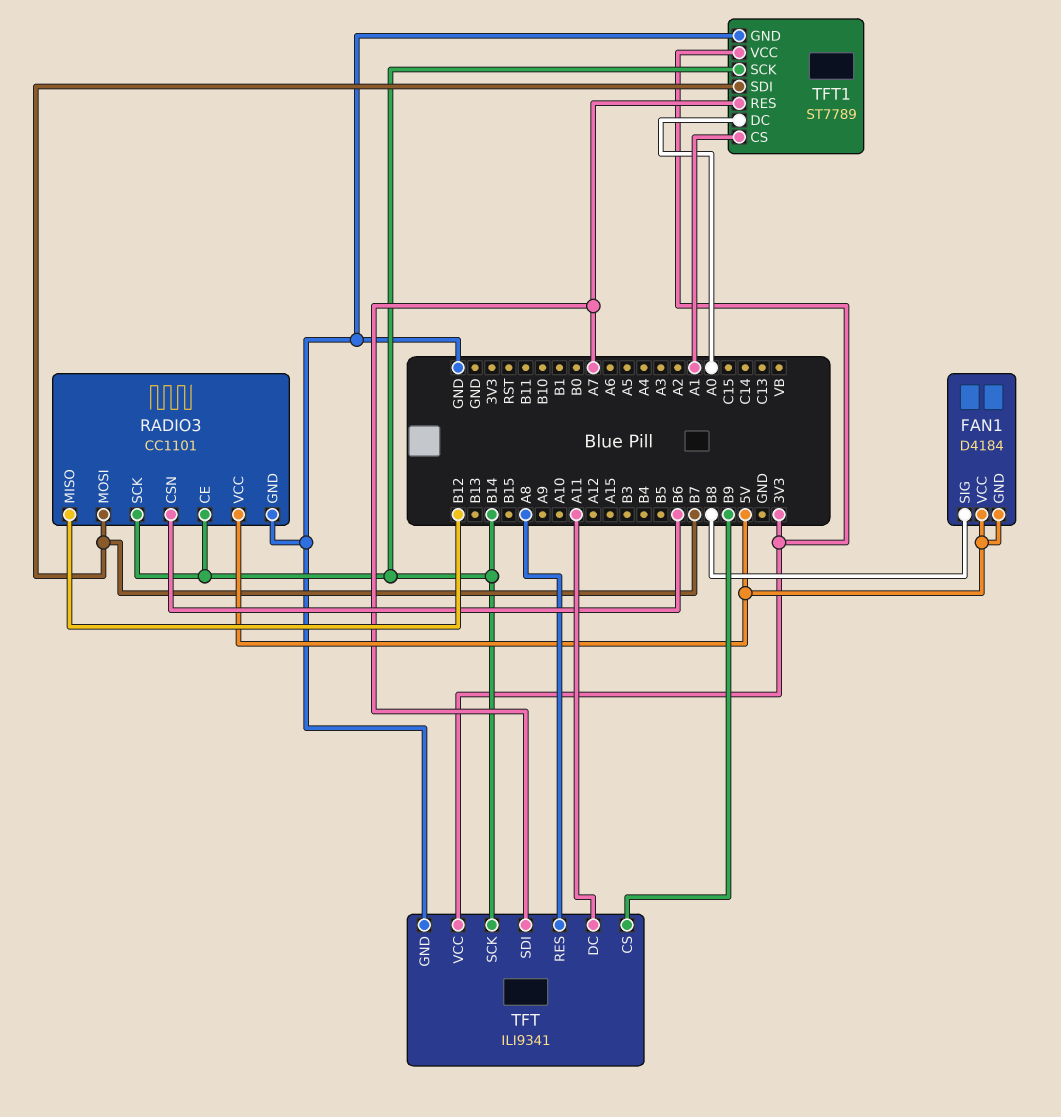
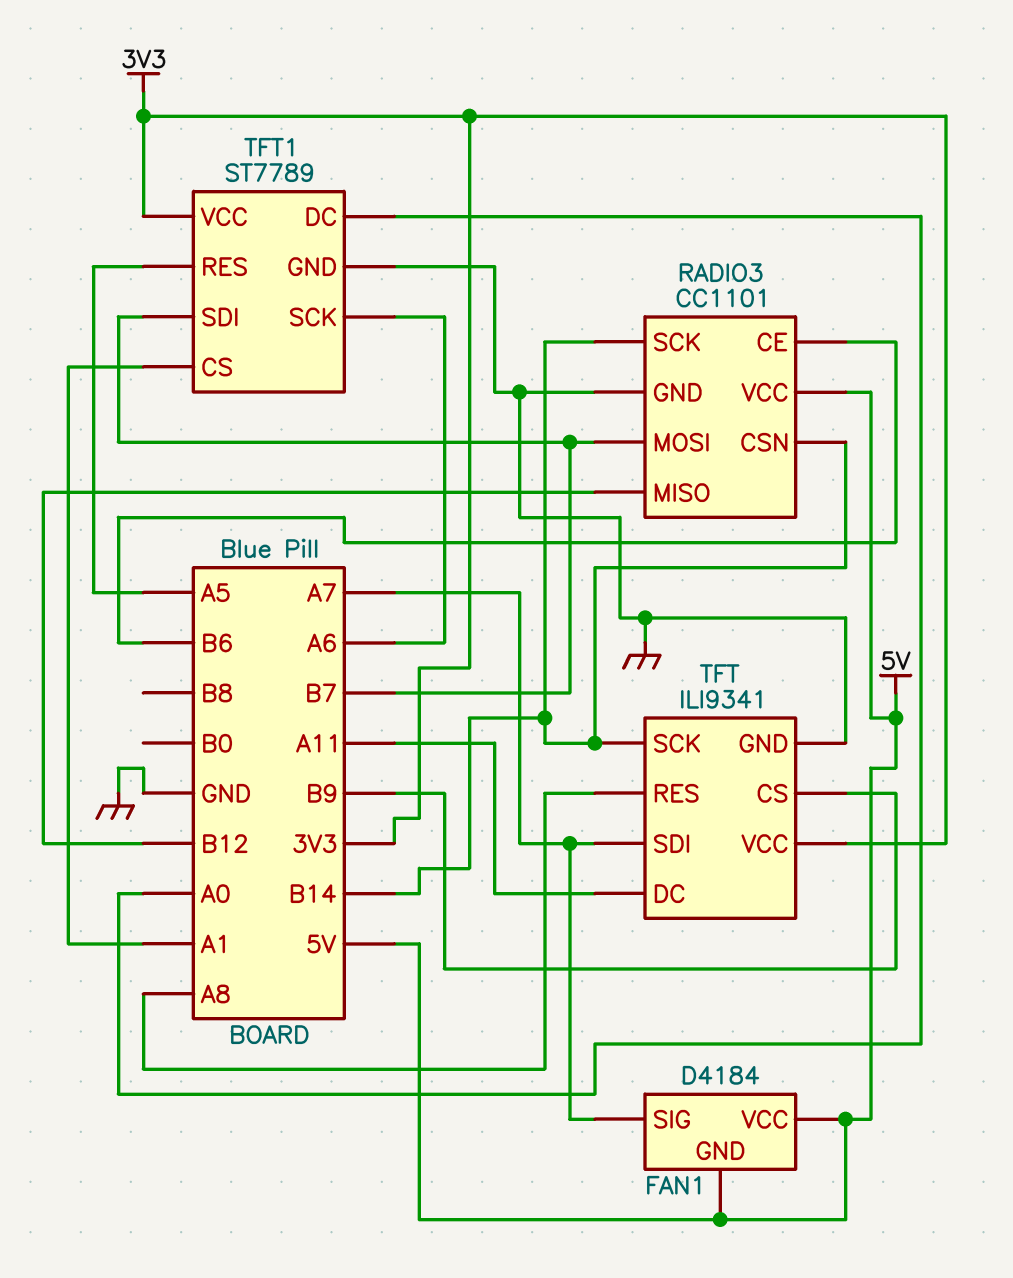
FAN1 pin SIG: B8 -> A7
RADIO3 pin CE: B14 -> B6
RADIO3 pin CSN: B6 -> B14
TFT1 pin RES: A7 -> A5
TFT1 pin SCK: B14 -> A6

